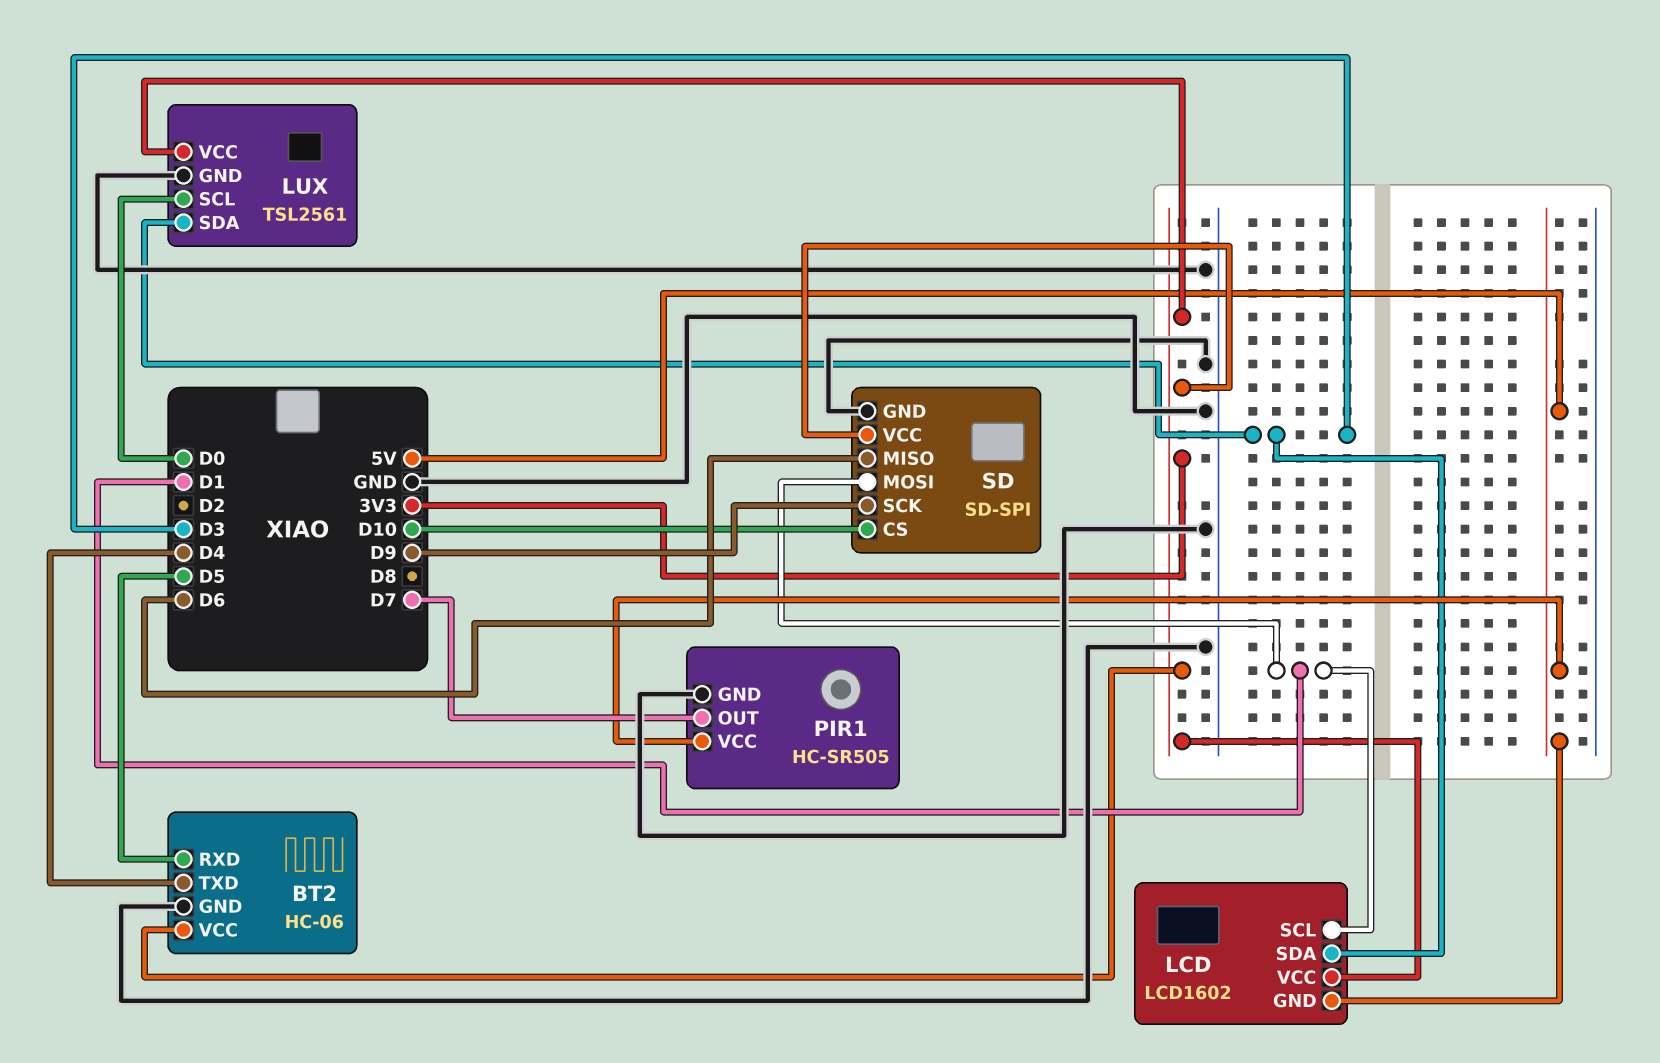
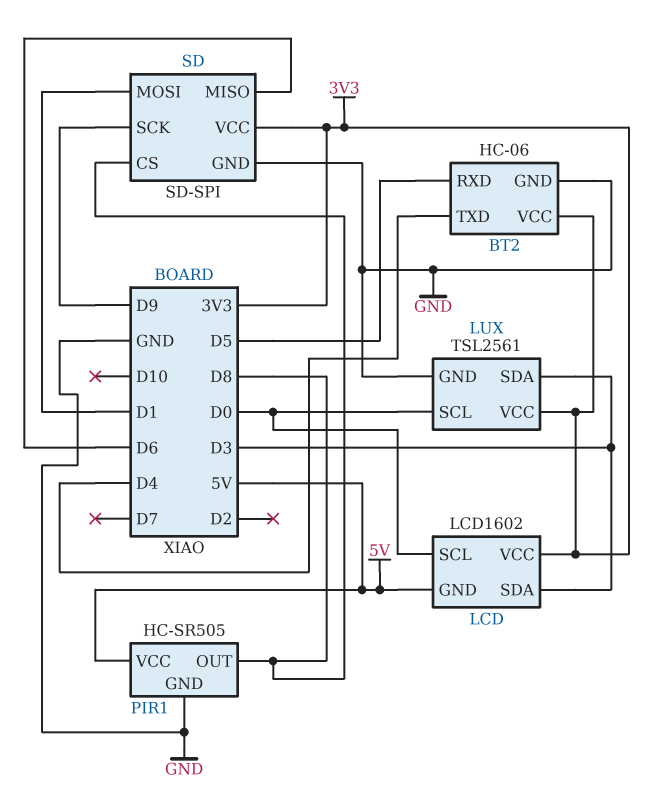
LCD pin SCL: D1 -> D0
PIR1 pin OUT: D7 -> D8
SD pin CS: D10 -> D8

